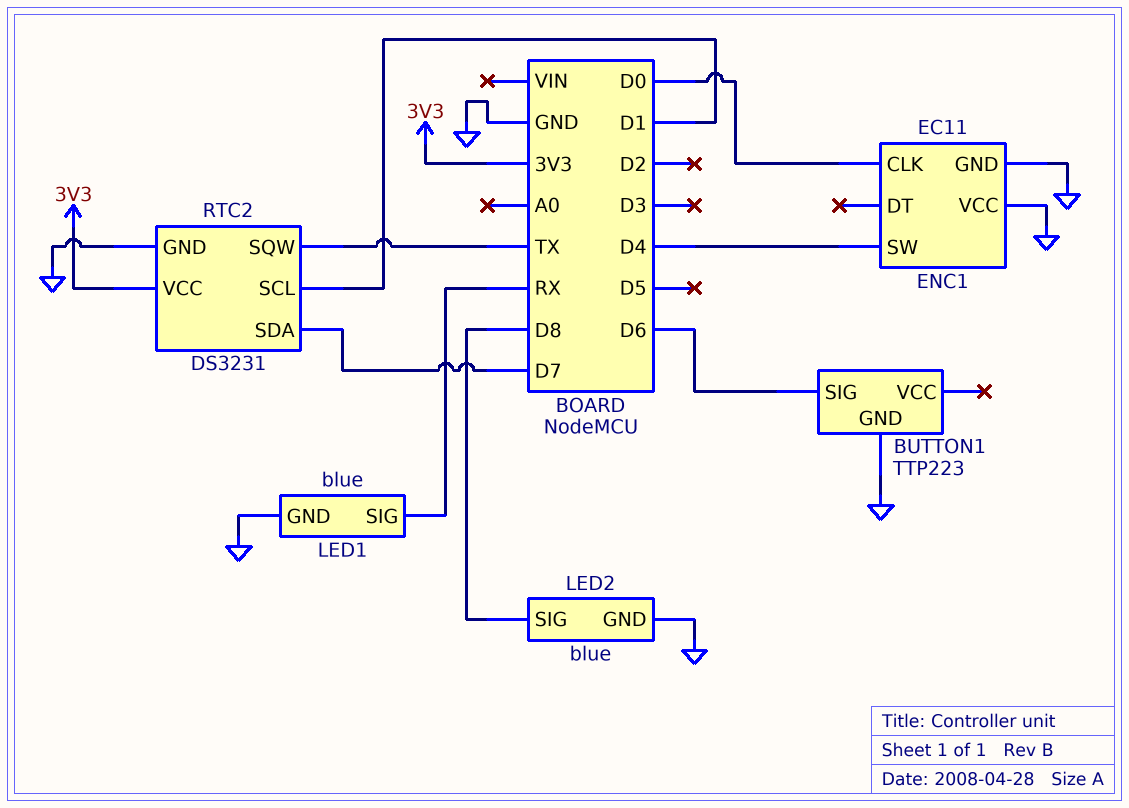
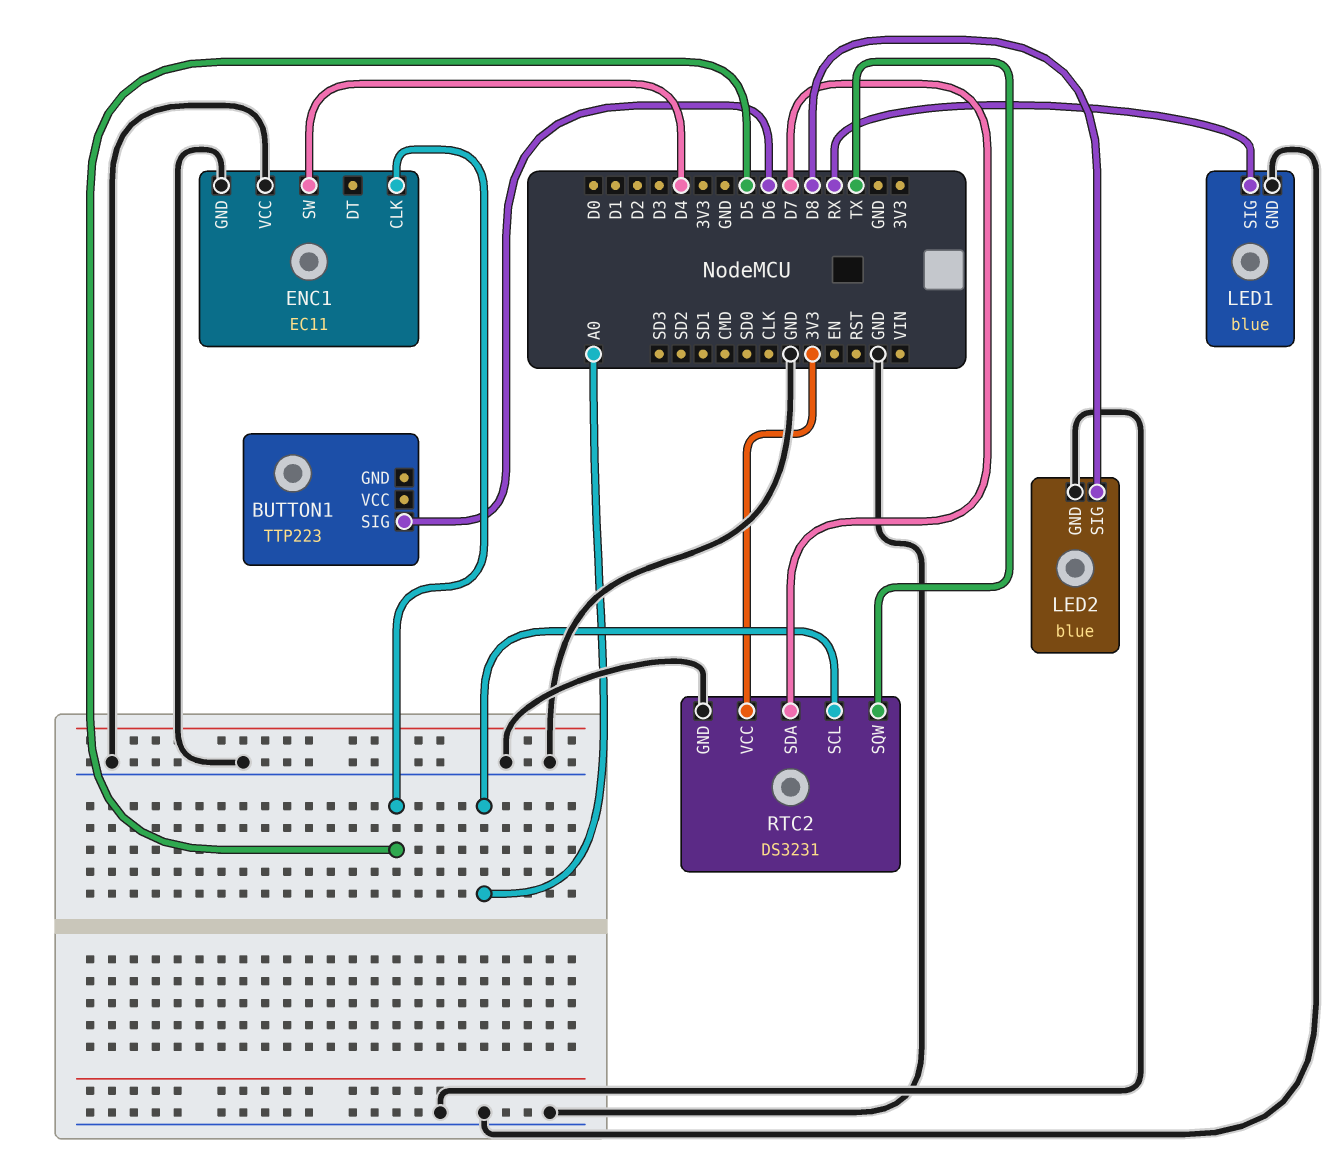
BUTTON1 pin GND: GND -> none
ENC1 pin CLK: D0 -> D5
RTC2 pin SCL: D1 -> A0

